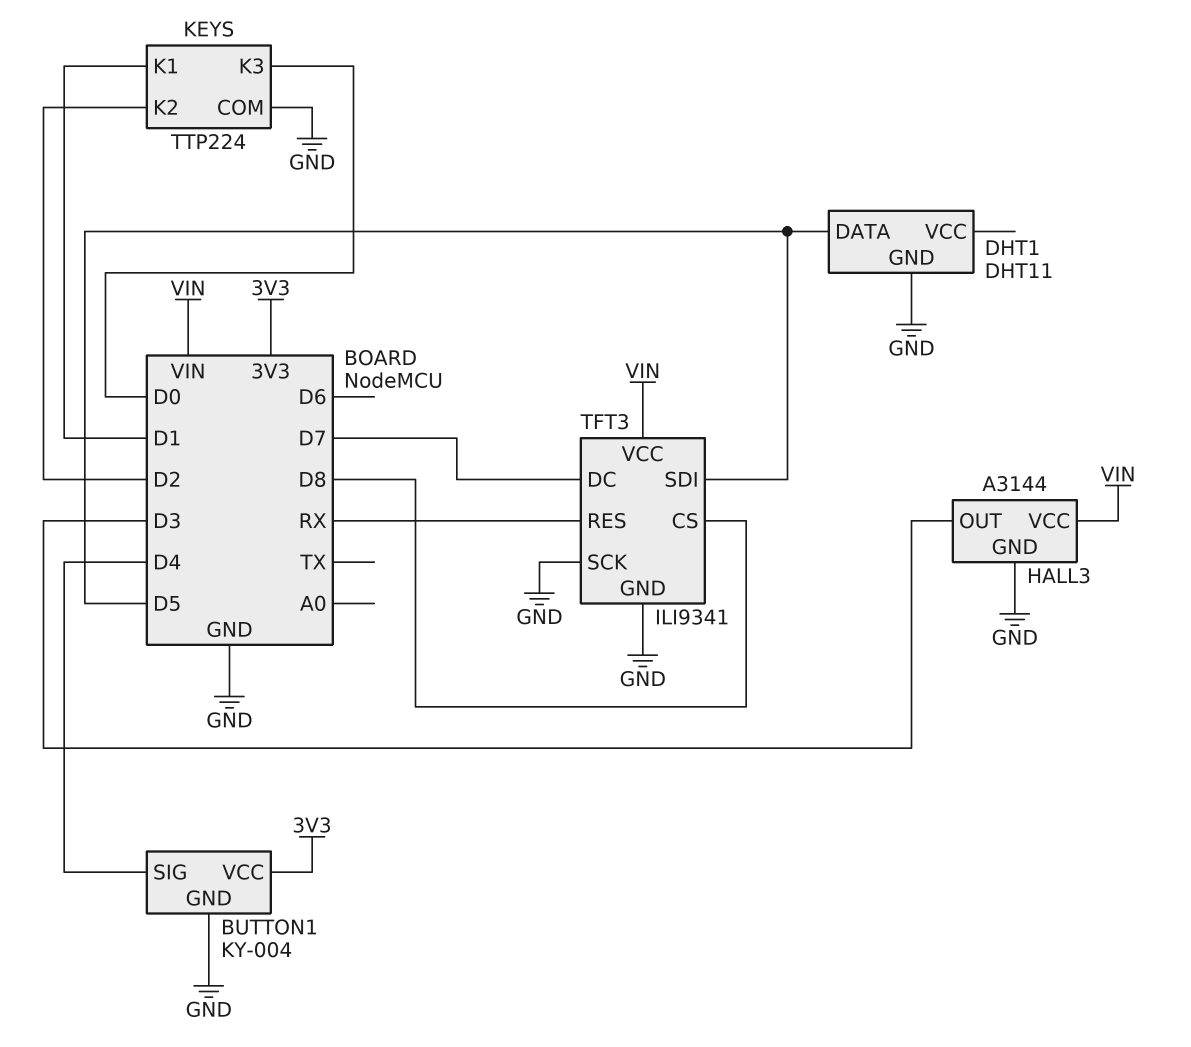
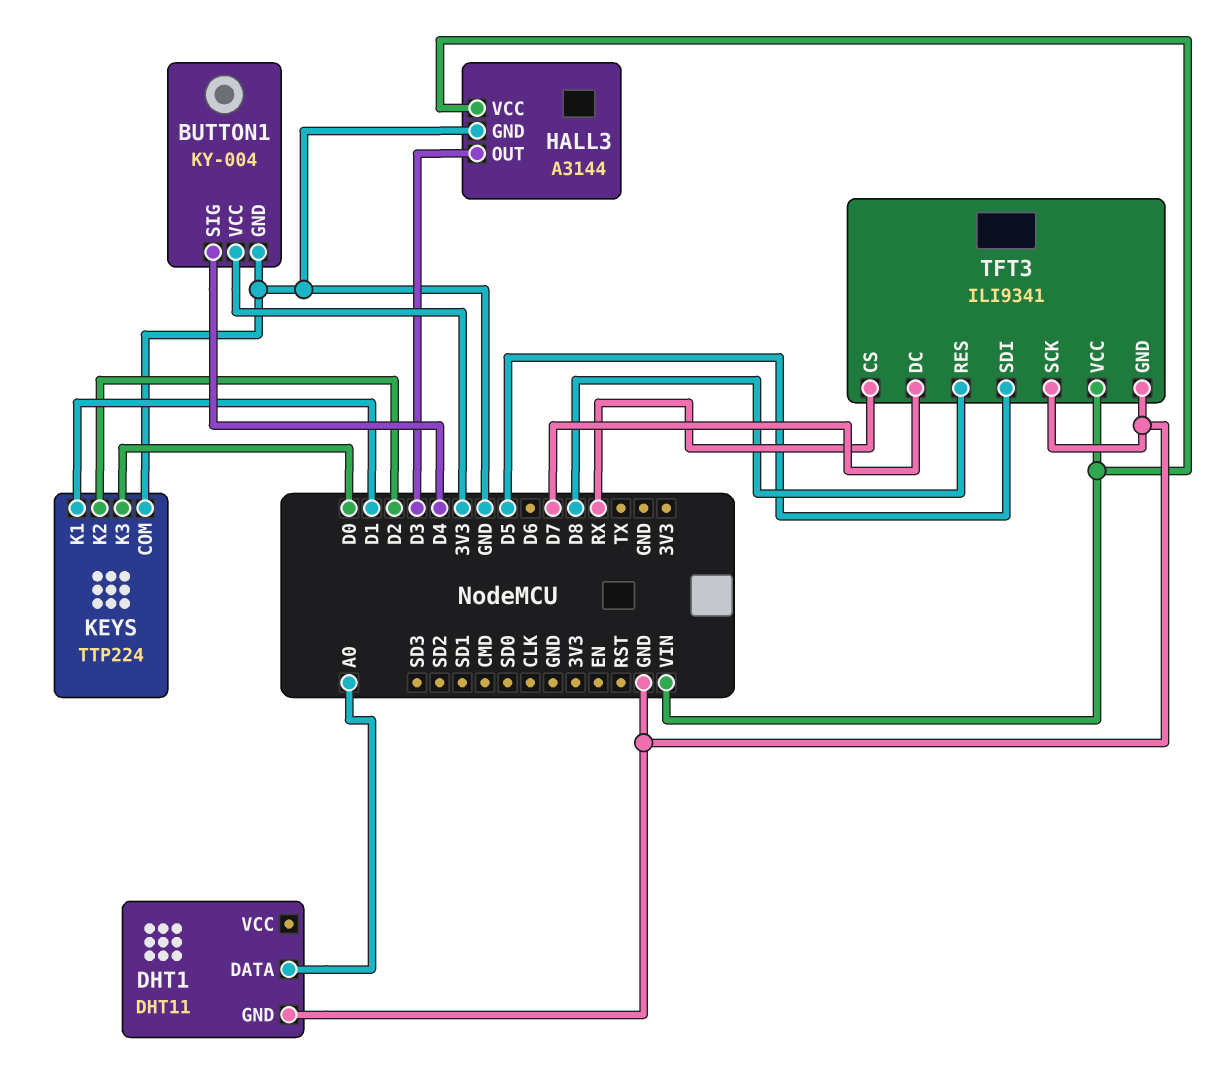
DHT1 pin DATA: D5 -> A0
TFT3 pin CS: D8 -> RX
TFT3 pin RES: RX -> D8

